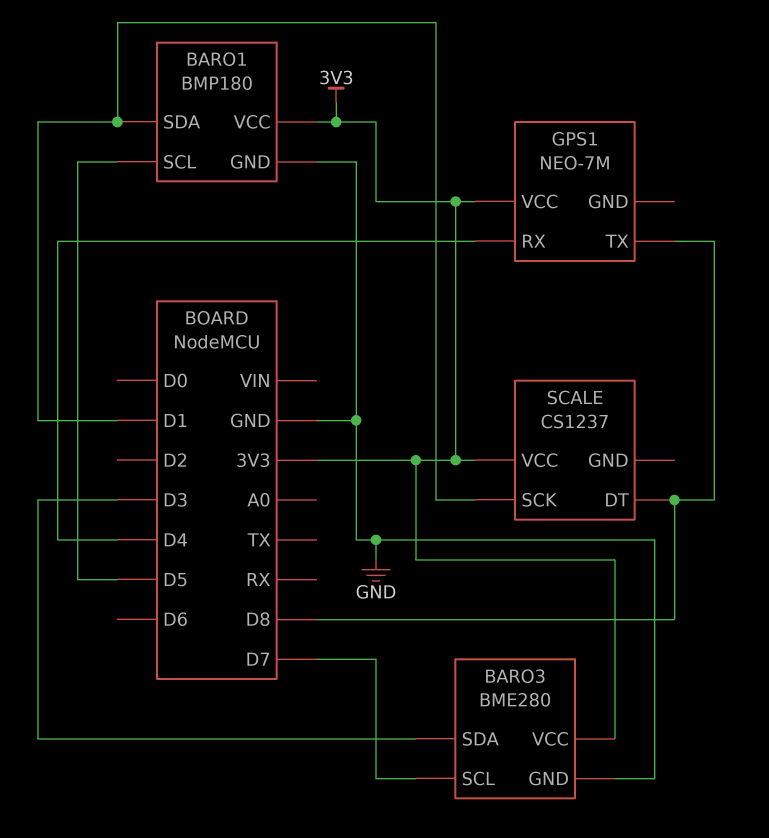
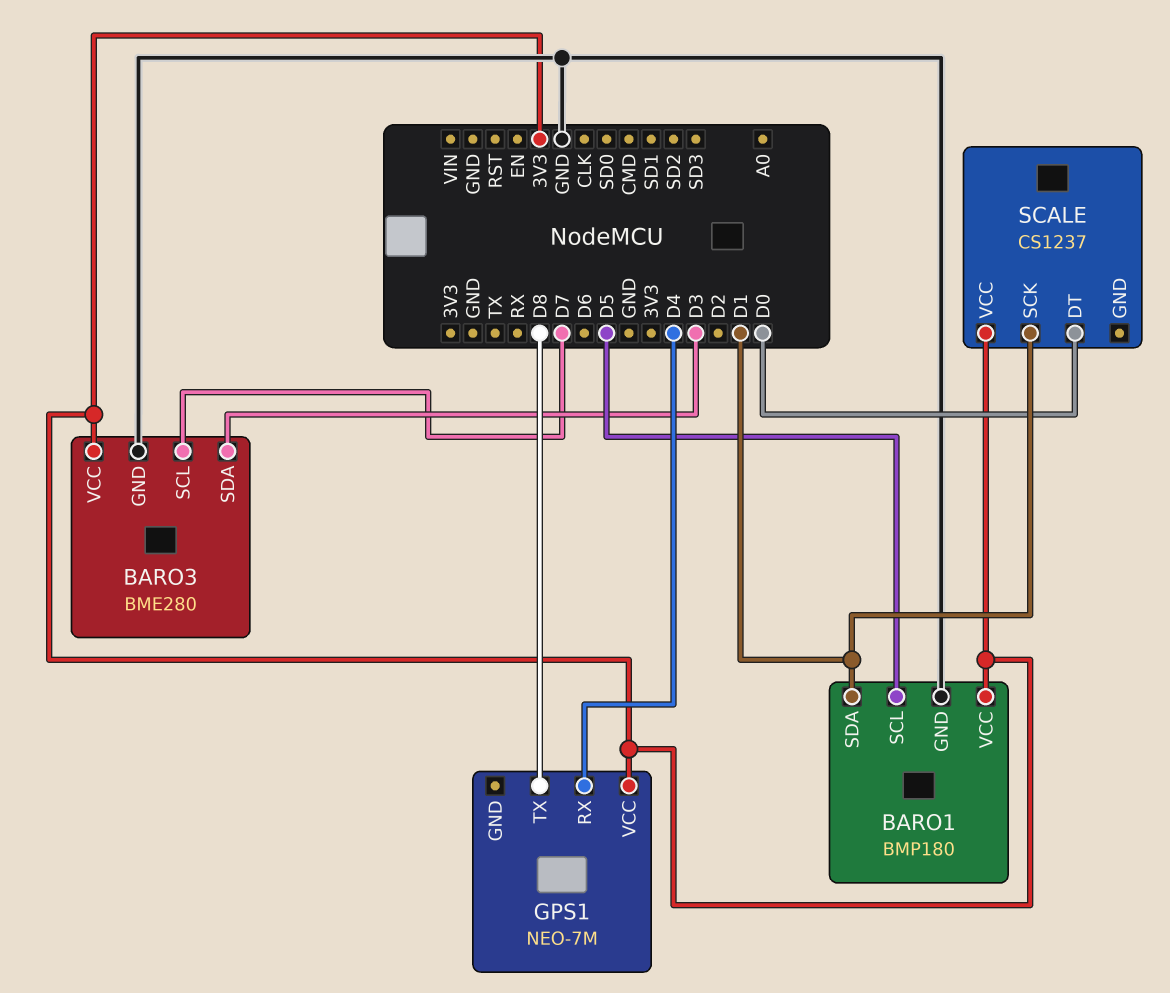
SCALE pin DT: D8 -> D0

